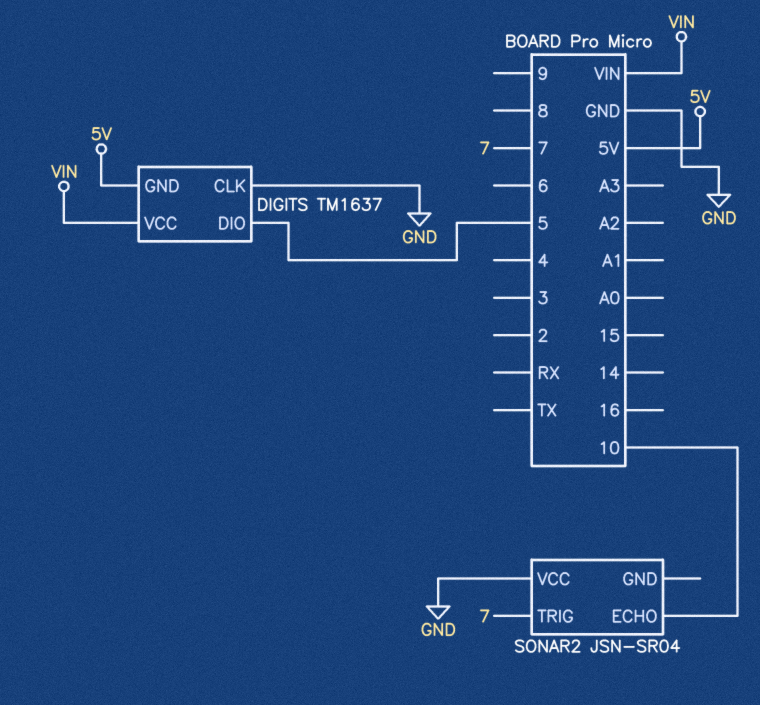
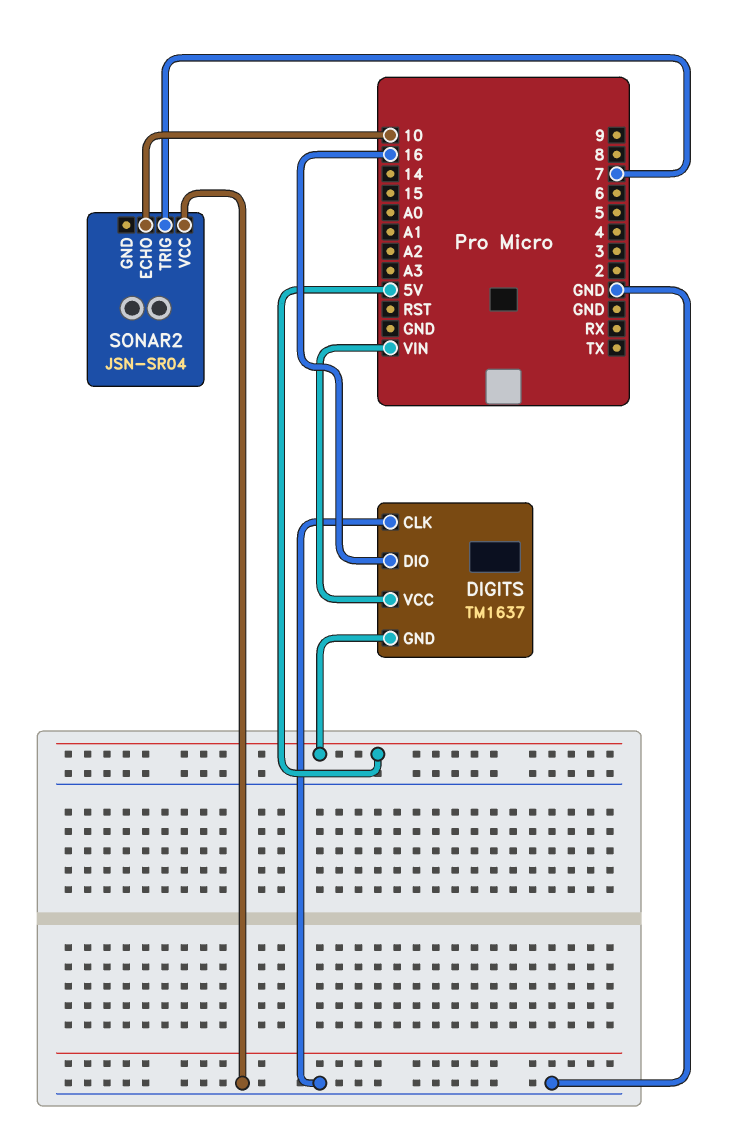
DIGITS pin DIO: 5 -> 16

